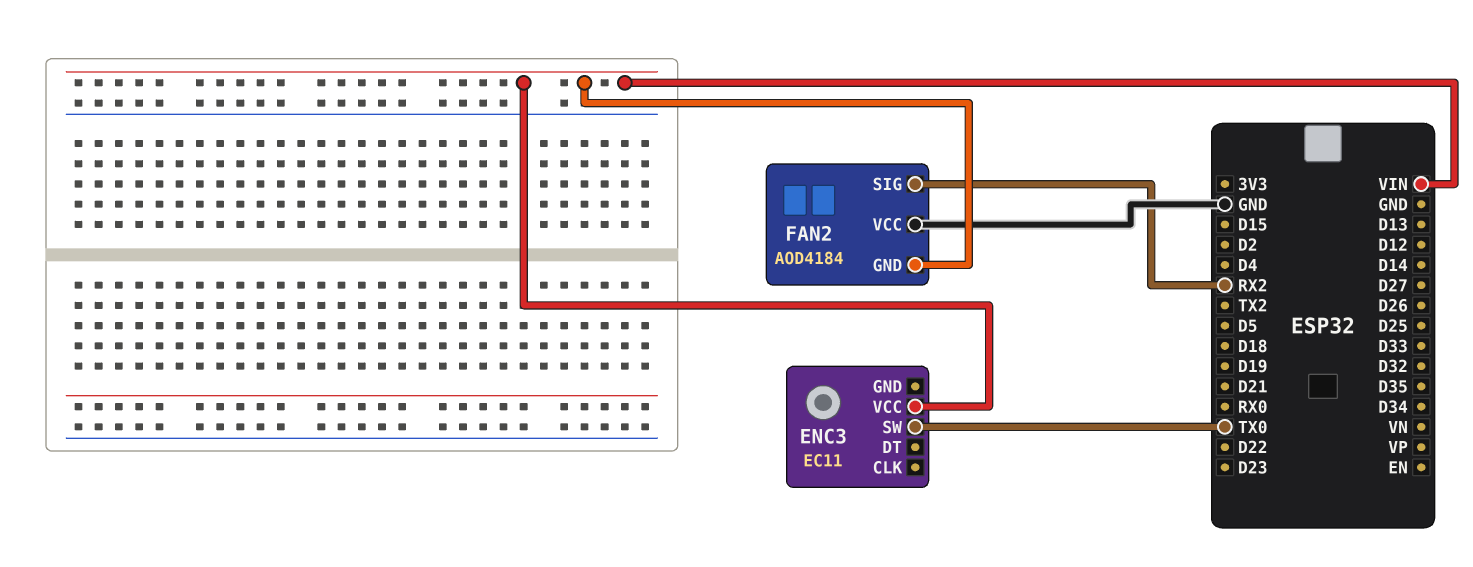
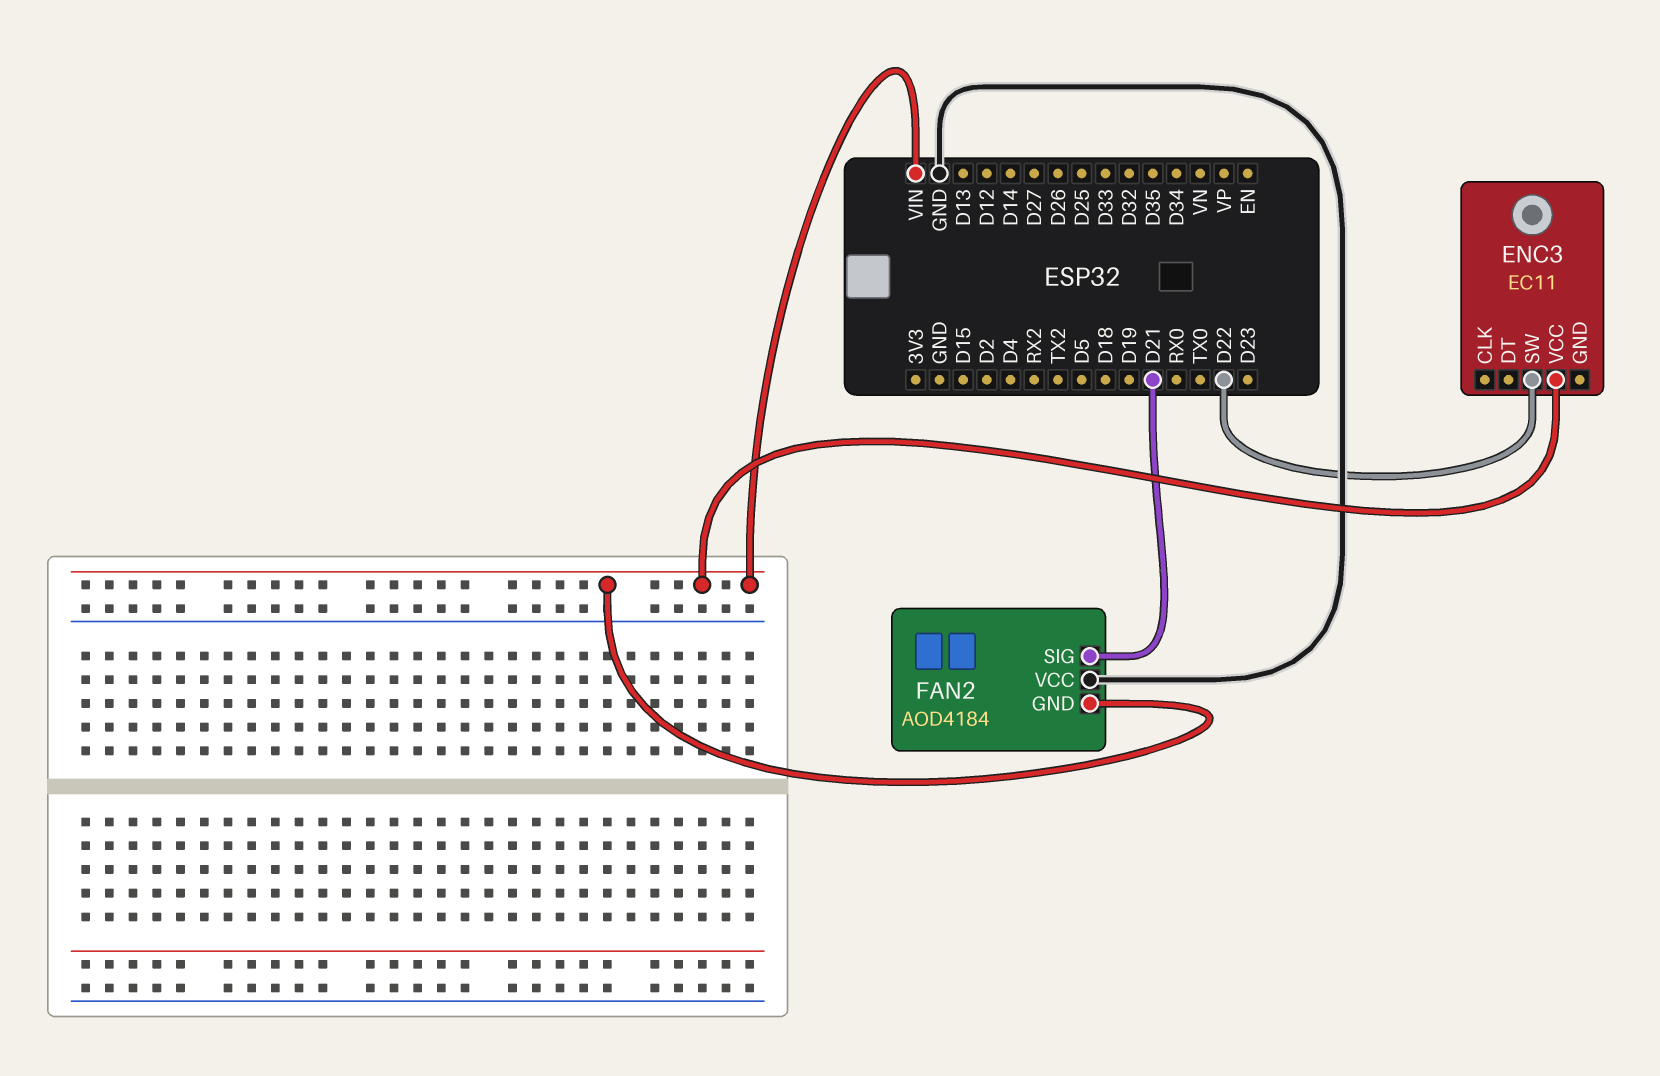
ENC3 pin SW: TX0 -> D22
FAN2 pin SIG: RX2 -> D21

